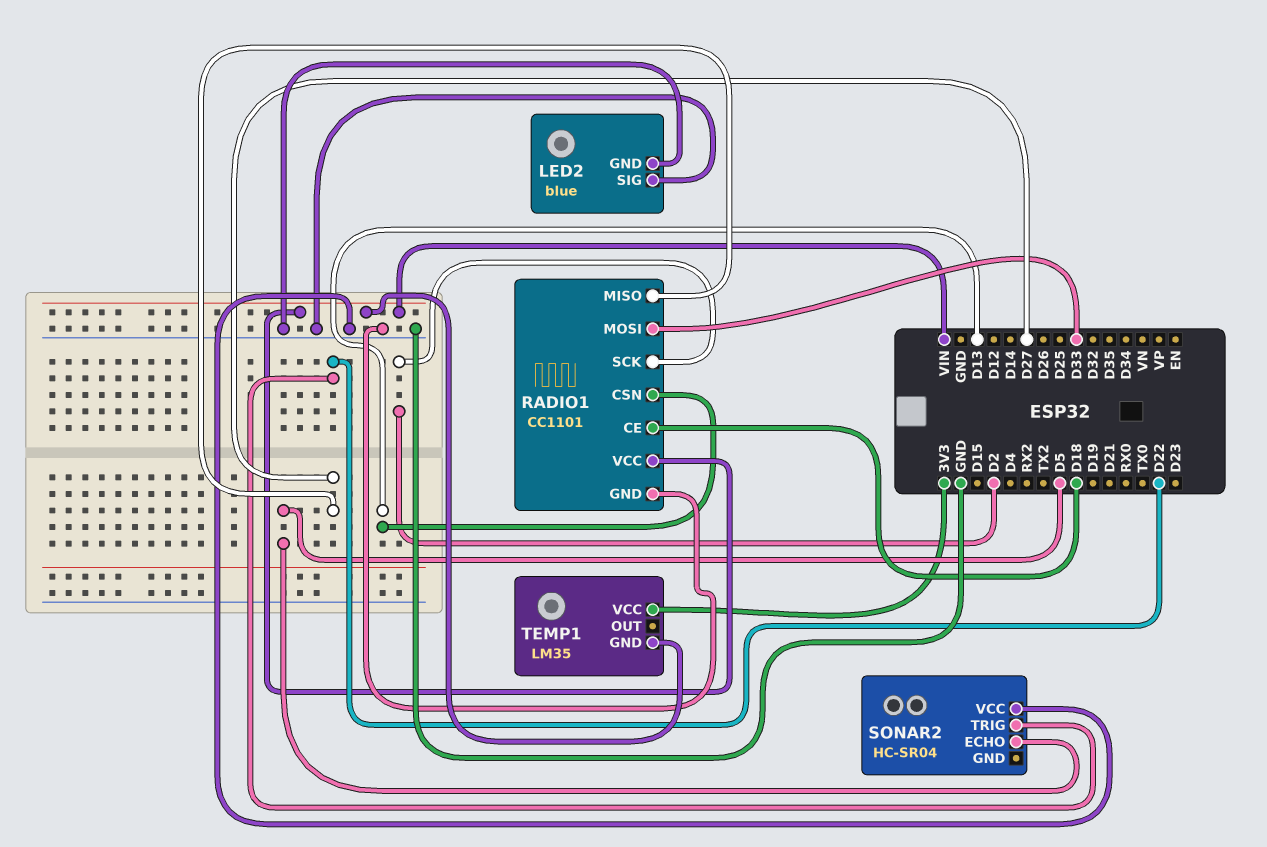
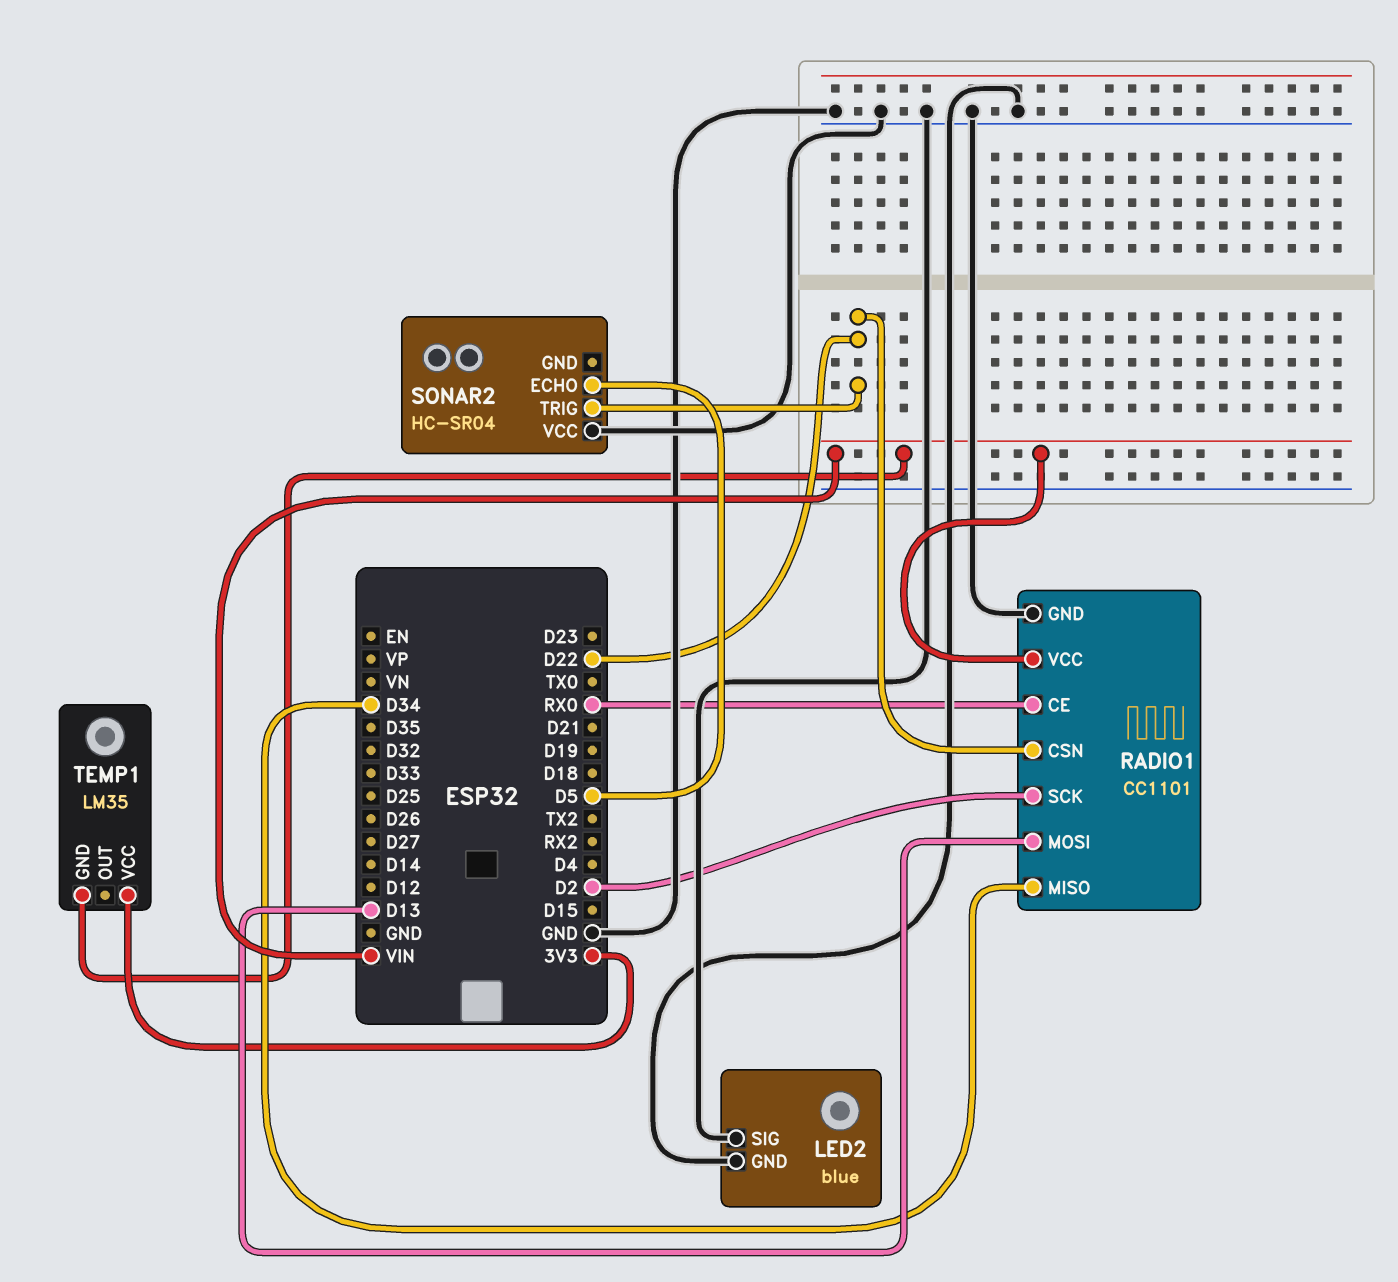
RADIO1 pin CE: D18 -> RX0
RADIO1 pin CSN: D13 -> D22
RADIO1 pin MISO: D27 -> D34
RADIO1 pin MOSI: D33 -> D13

